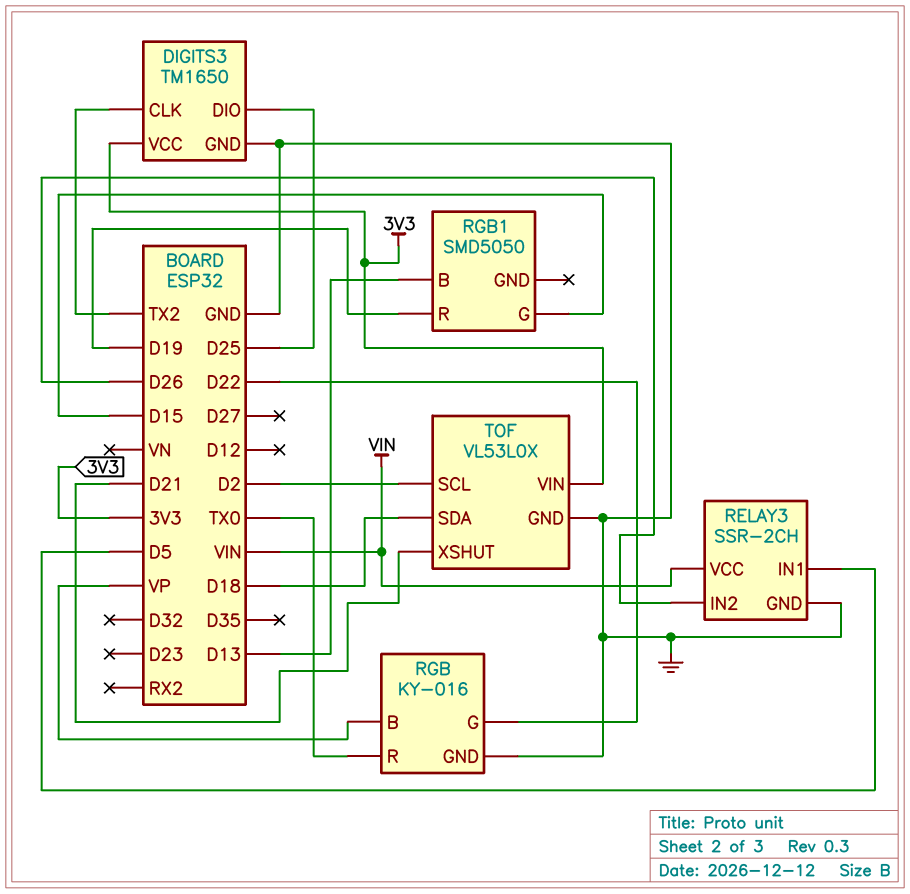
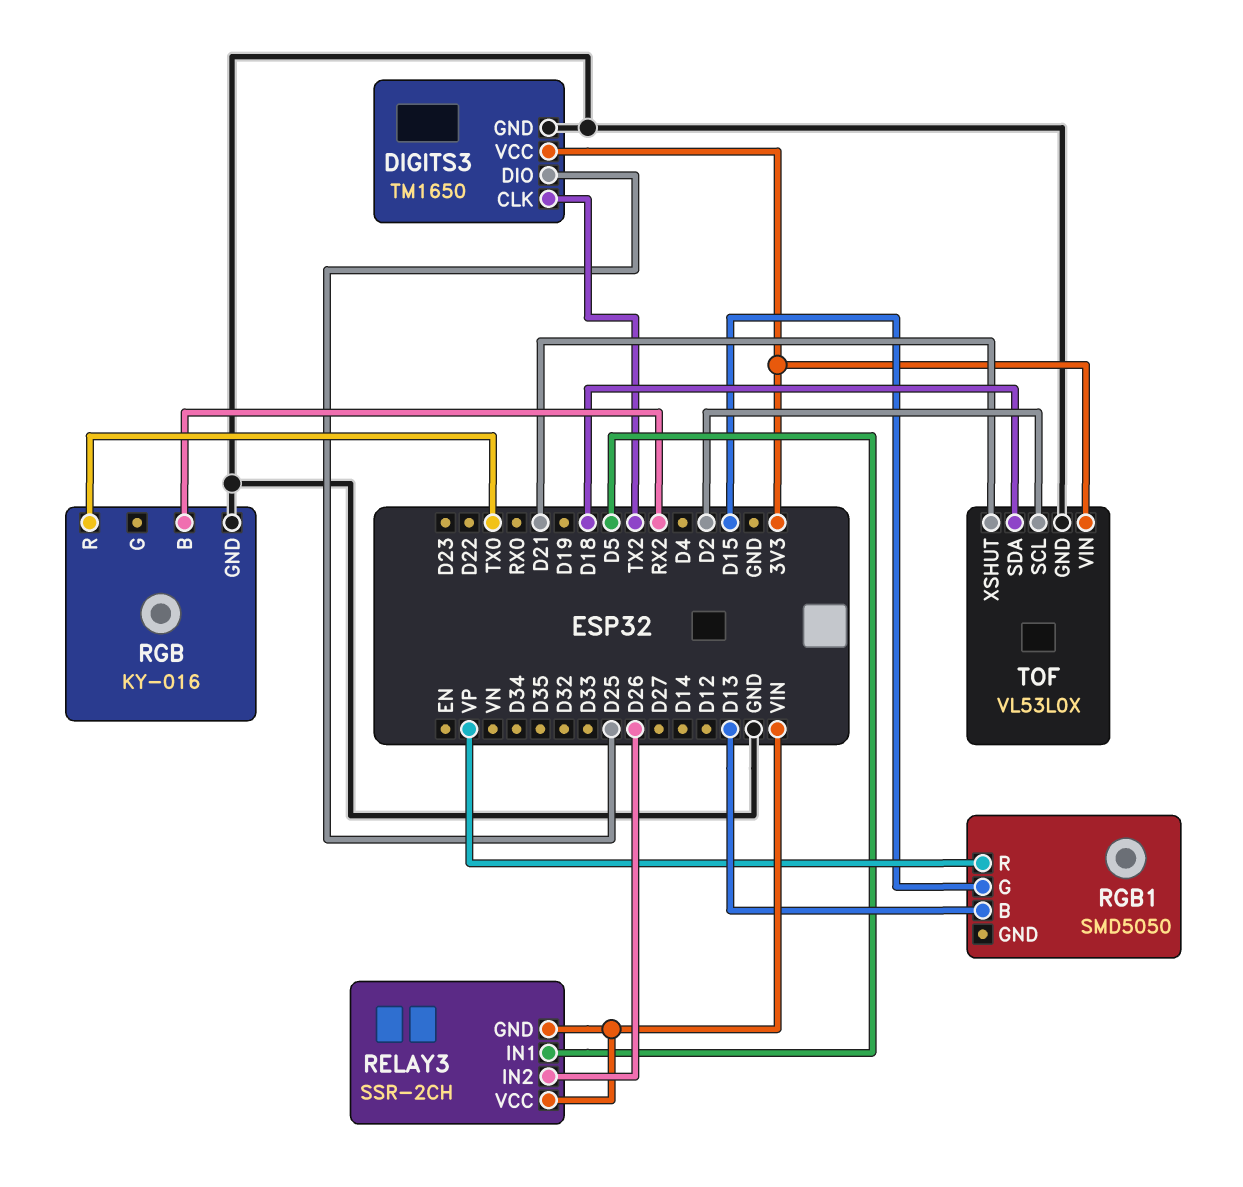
RELAY3 pin GND: GND -> VIN
RGB pin B: VP -> RX2
RGB pin G: D22 -> none
RGB1 pin R: D19 -> VP

